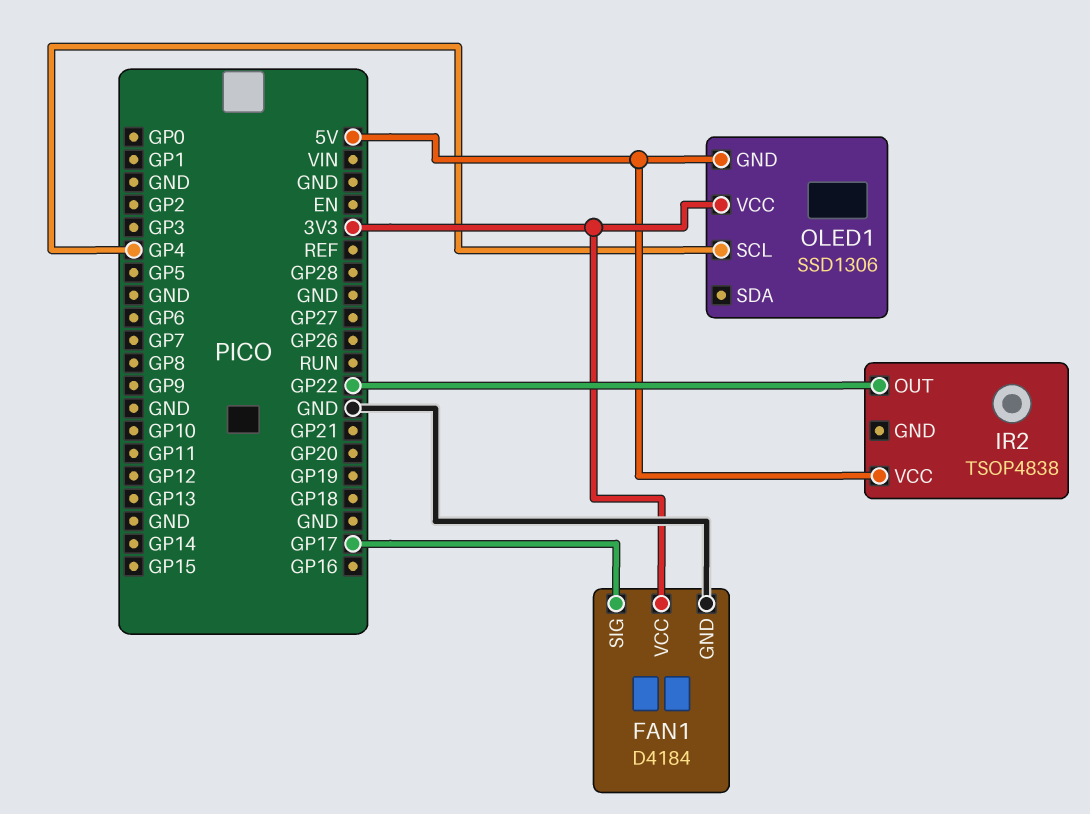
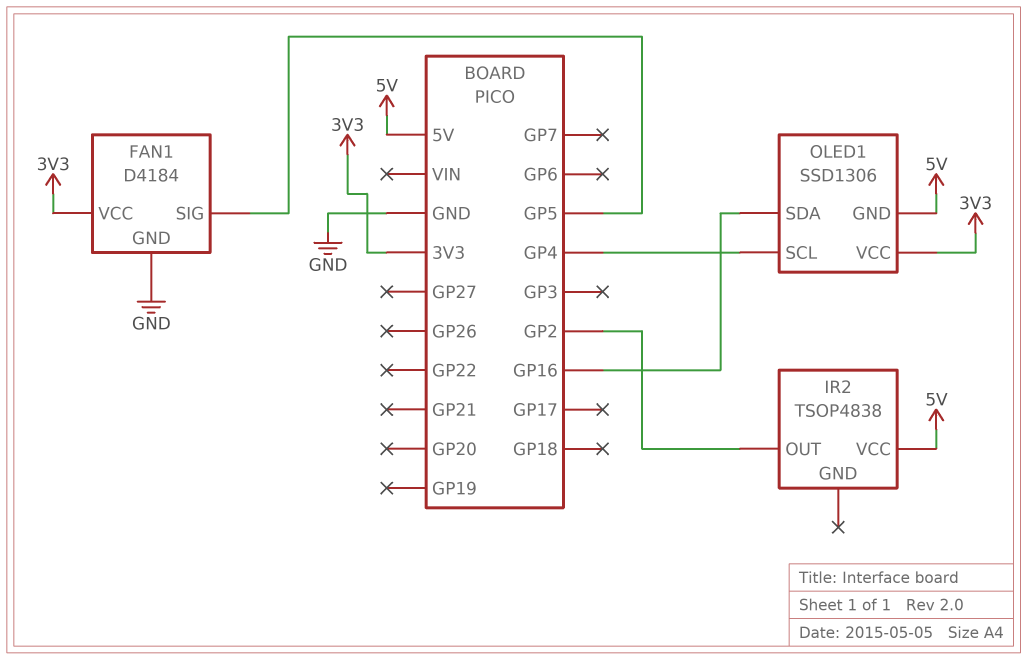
FAN1 pin SIG: GP17 -> GP5
IR2 pin OUT: GP22 -> GP2
OLED1 pin SDA: none -> GP16

